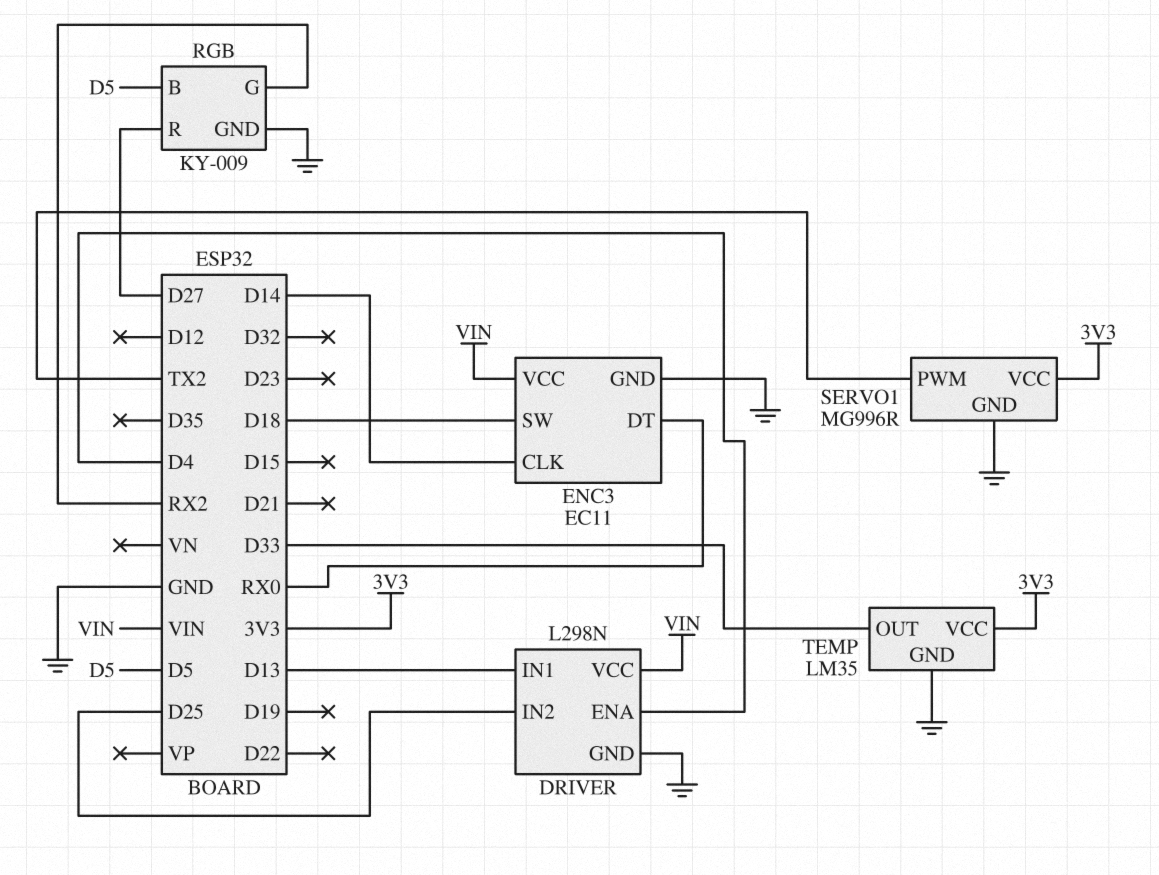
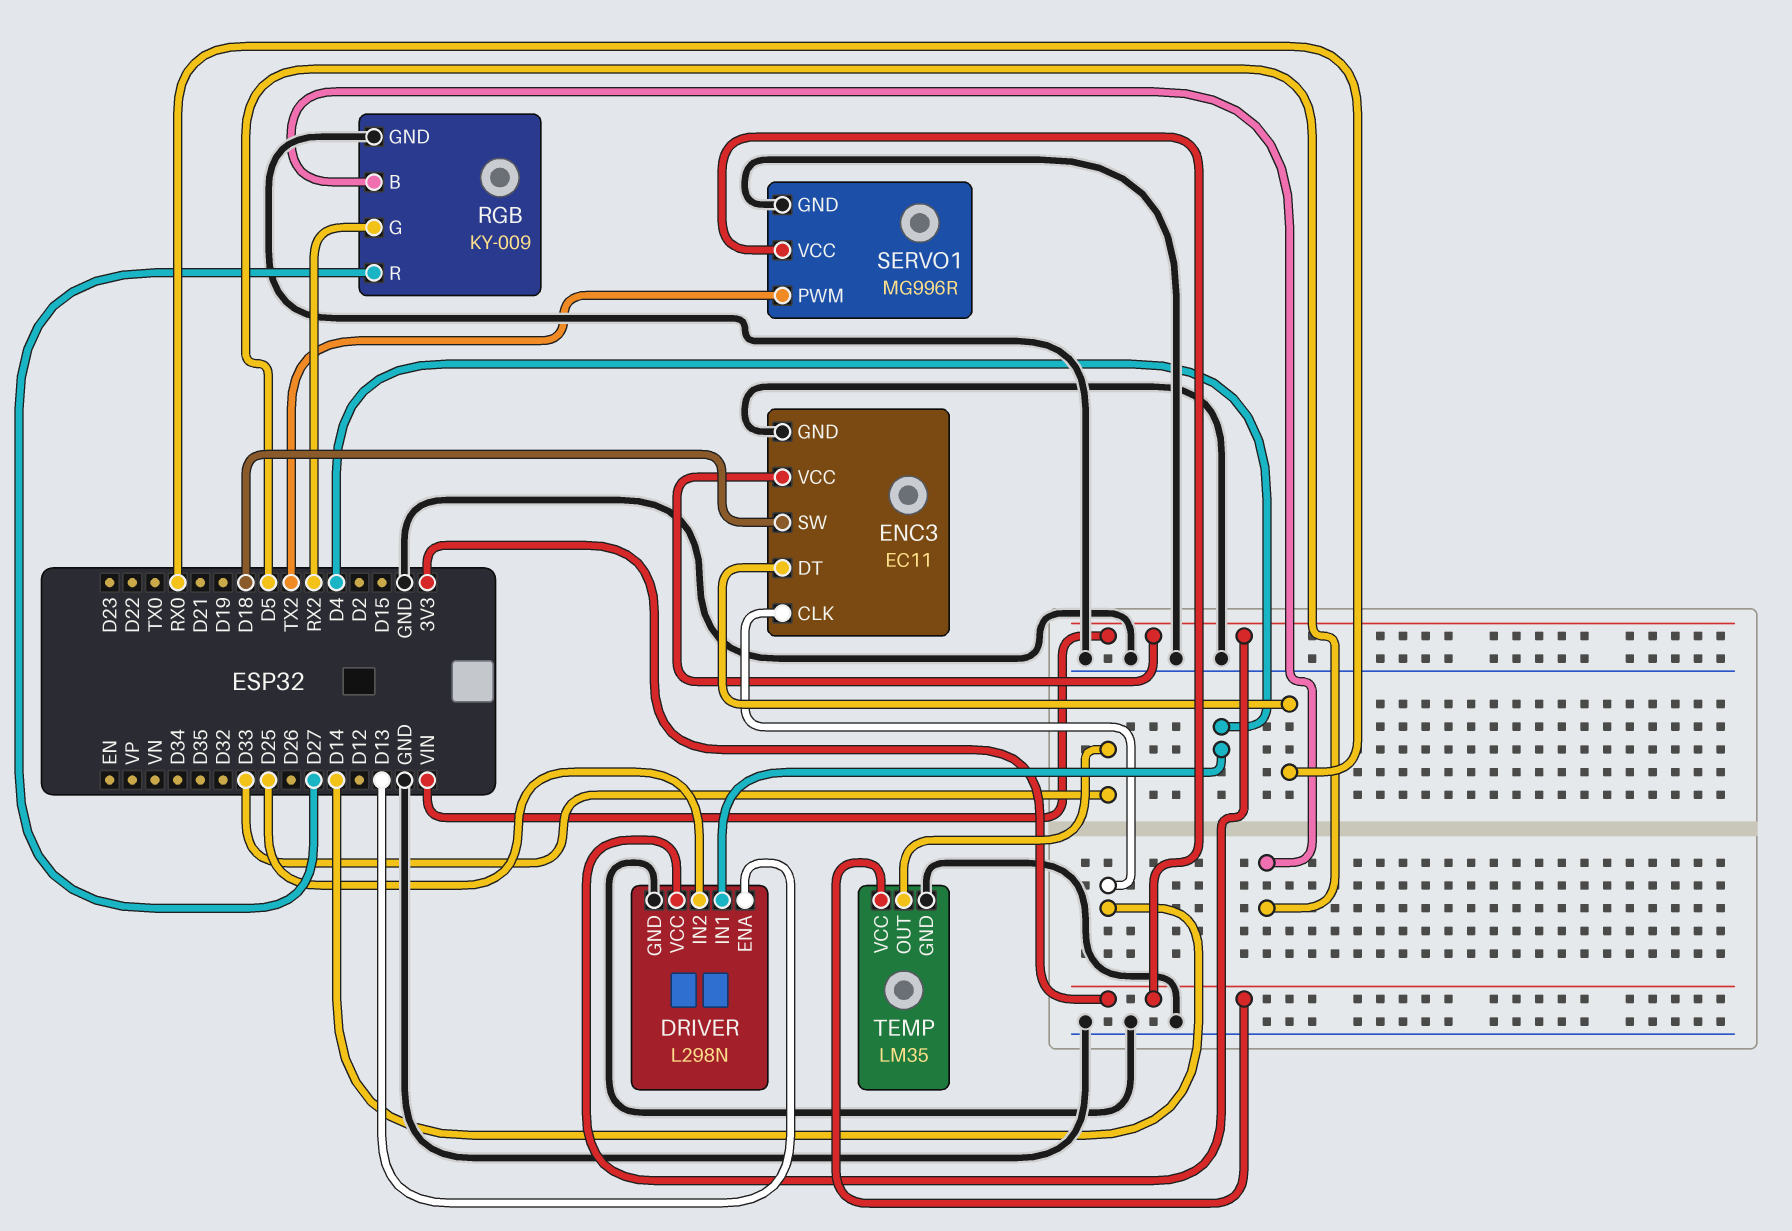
DRIVER pin ENA: D4 -> D13
DRIVER pin IN1: D13 -> D4

